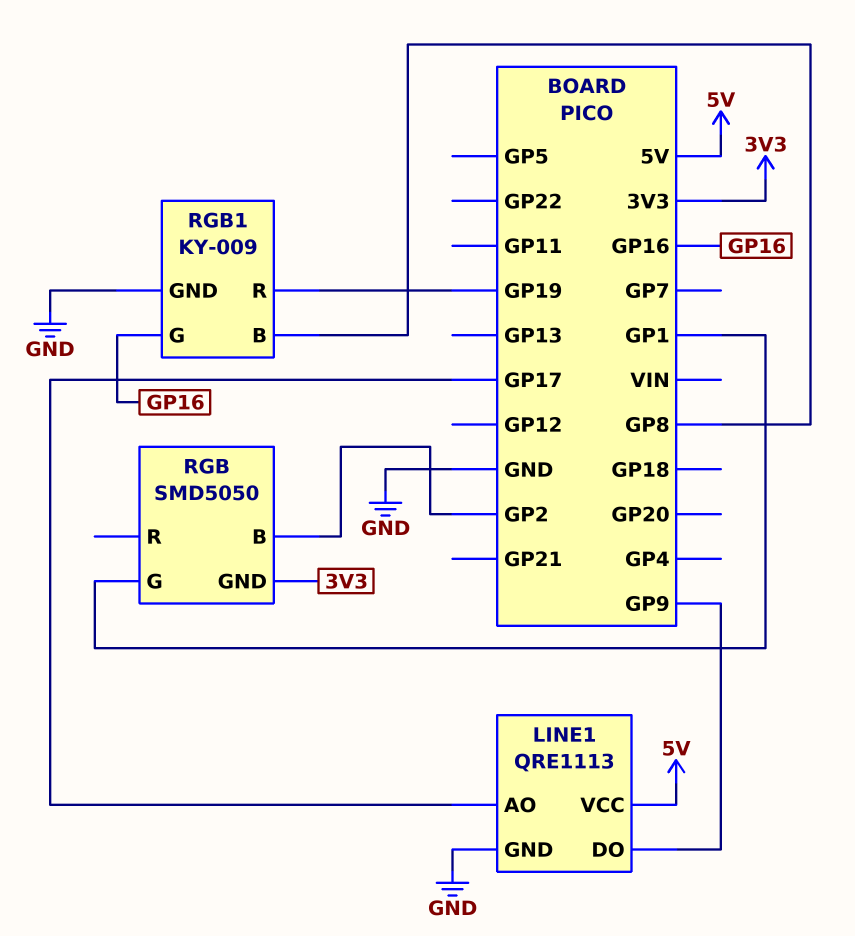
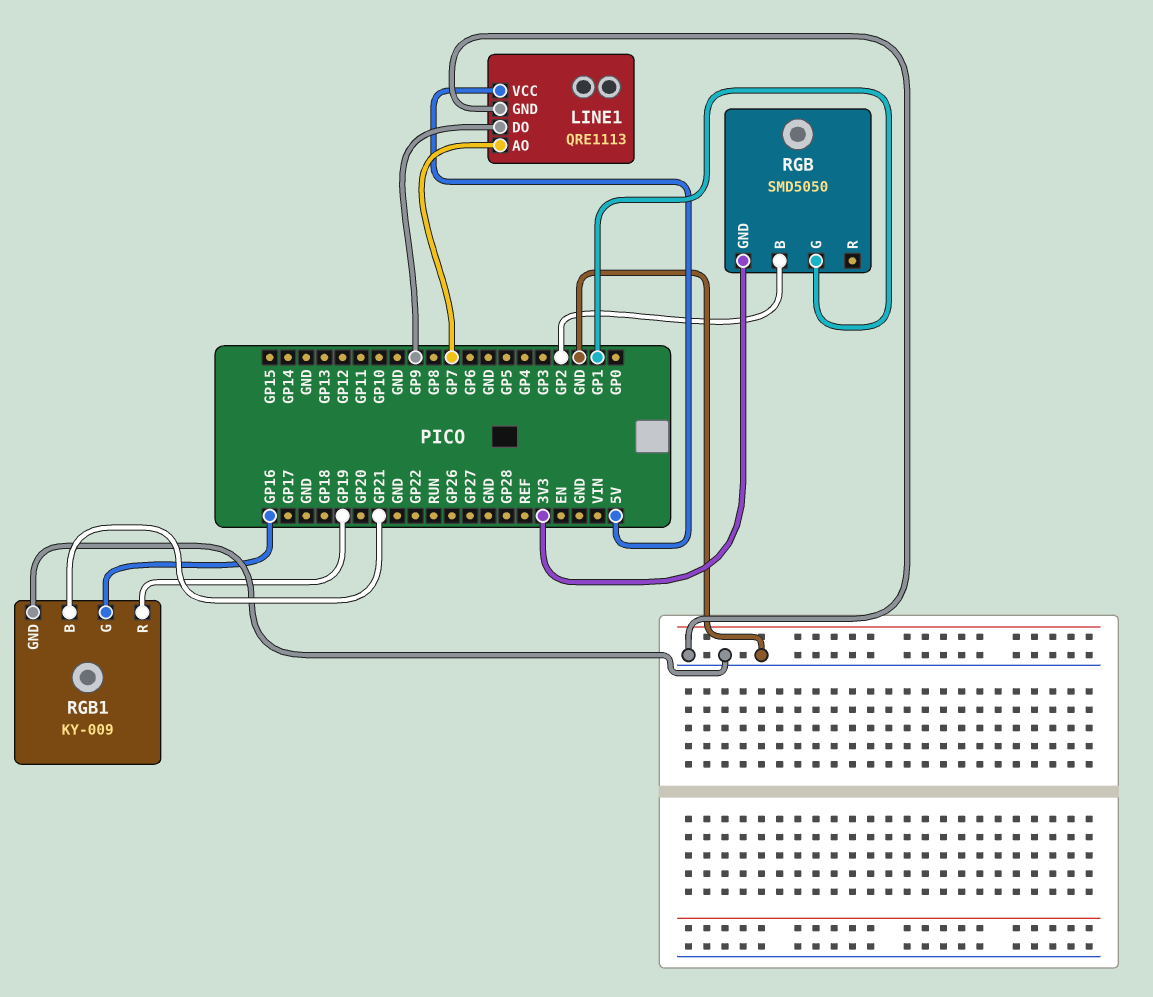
LINE1 pin AO: GP17 -> GP7
RGB1 pin B: GP8 -> GP21

